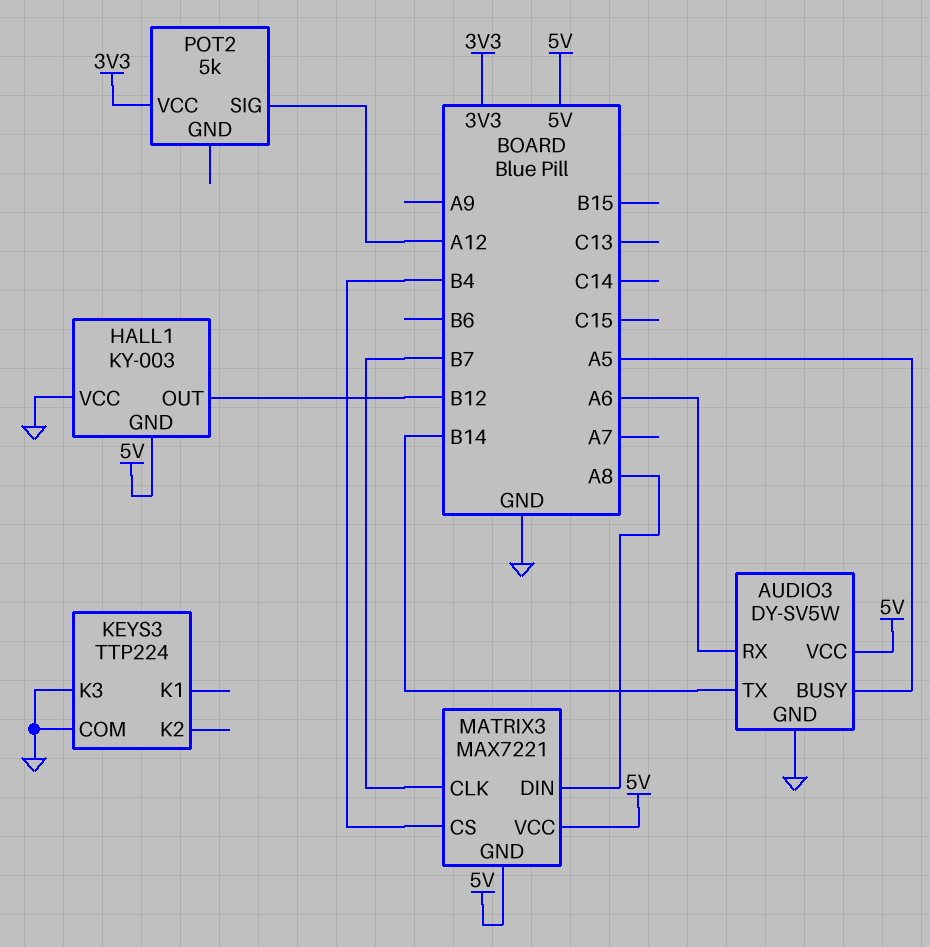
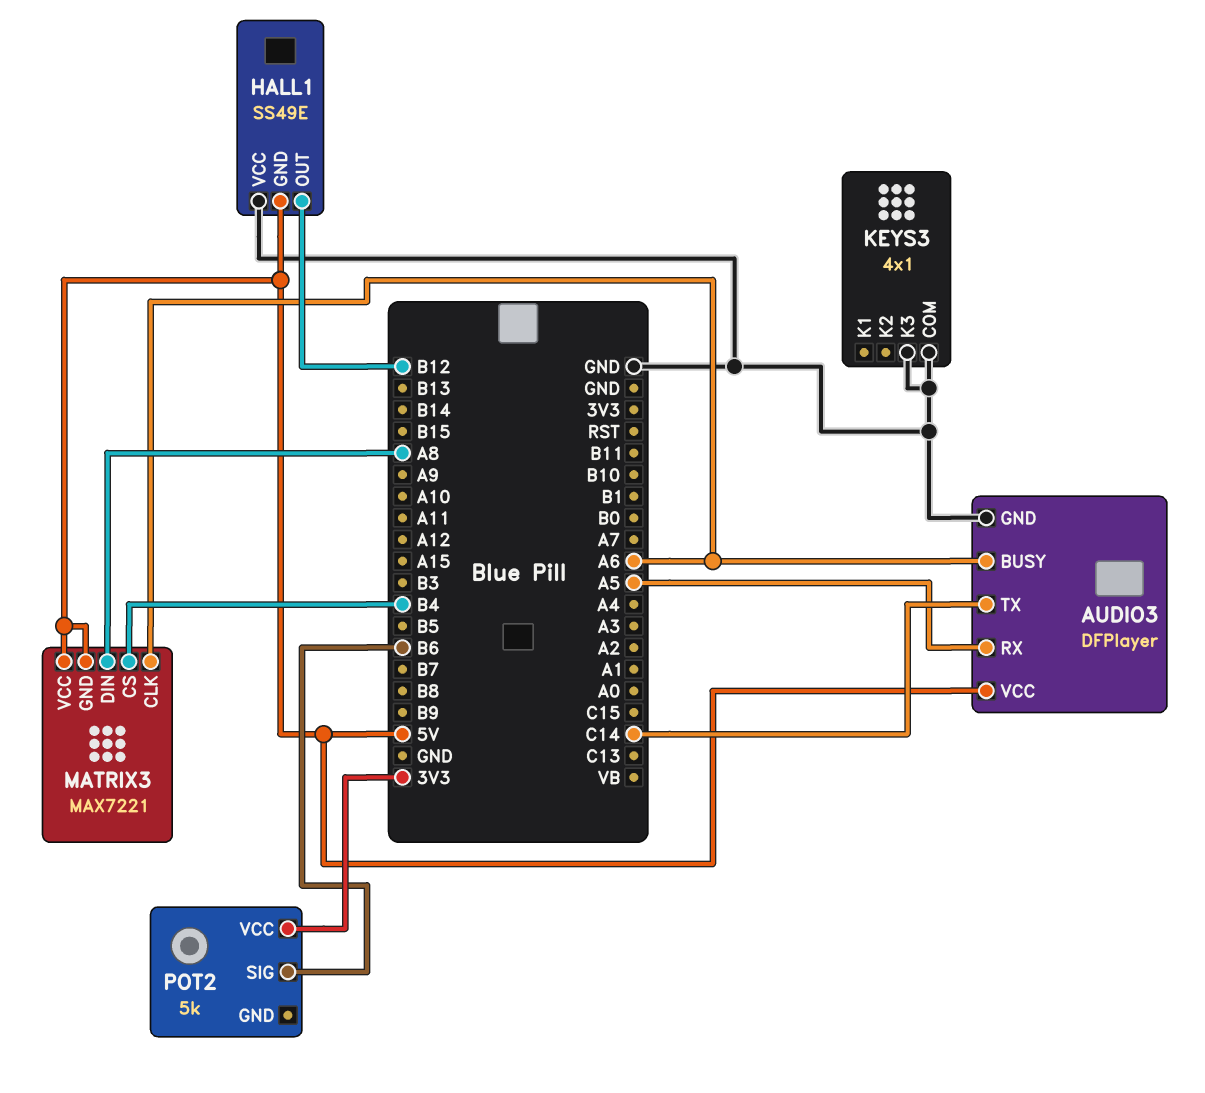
AUDIO3: DY-SV5W -> DFPlayer
AUDIO3 pin BUSY: A5 -> A6
AUDIO3 pin RX: A6 -> A5
AUDIO3 pin TX: B14 -> C14
HALL1: KY-003 -> SS49E
KEYS3: TTP224 -> 4x1
MATRIX3 pin CLK: B7 -> A6
POT2 pin SIG: A12 -> B6

